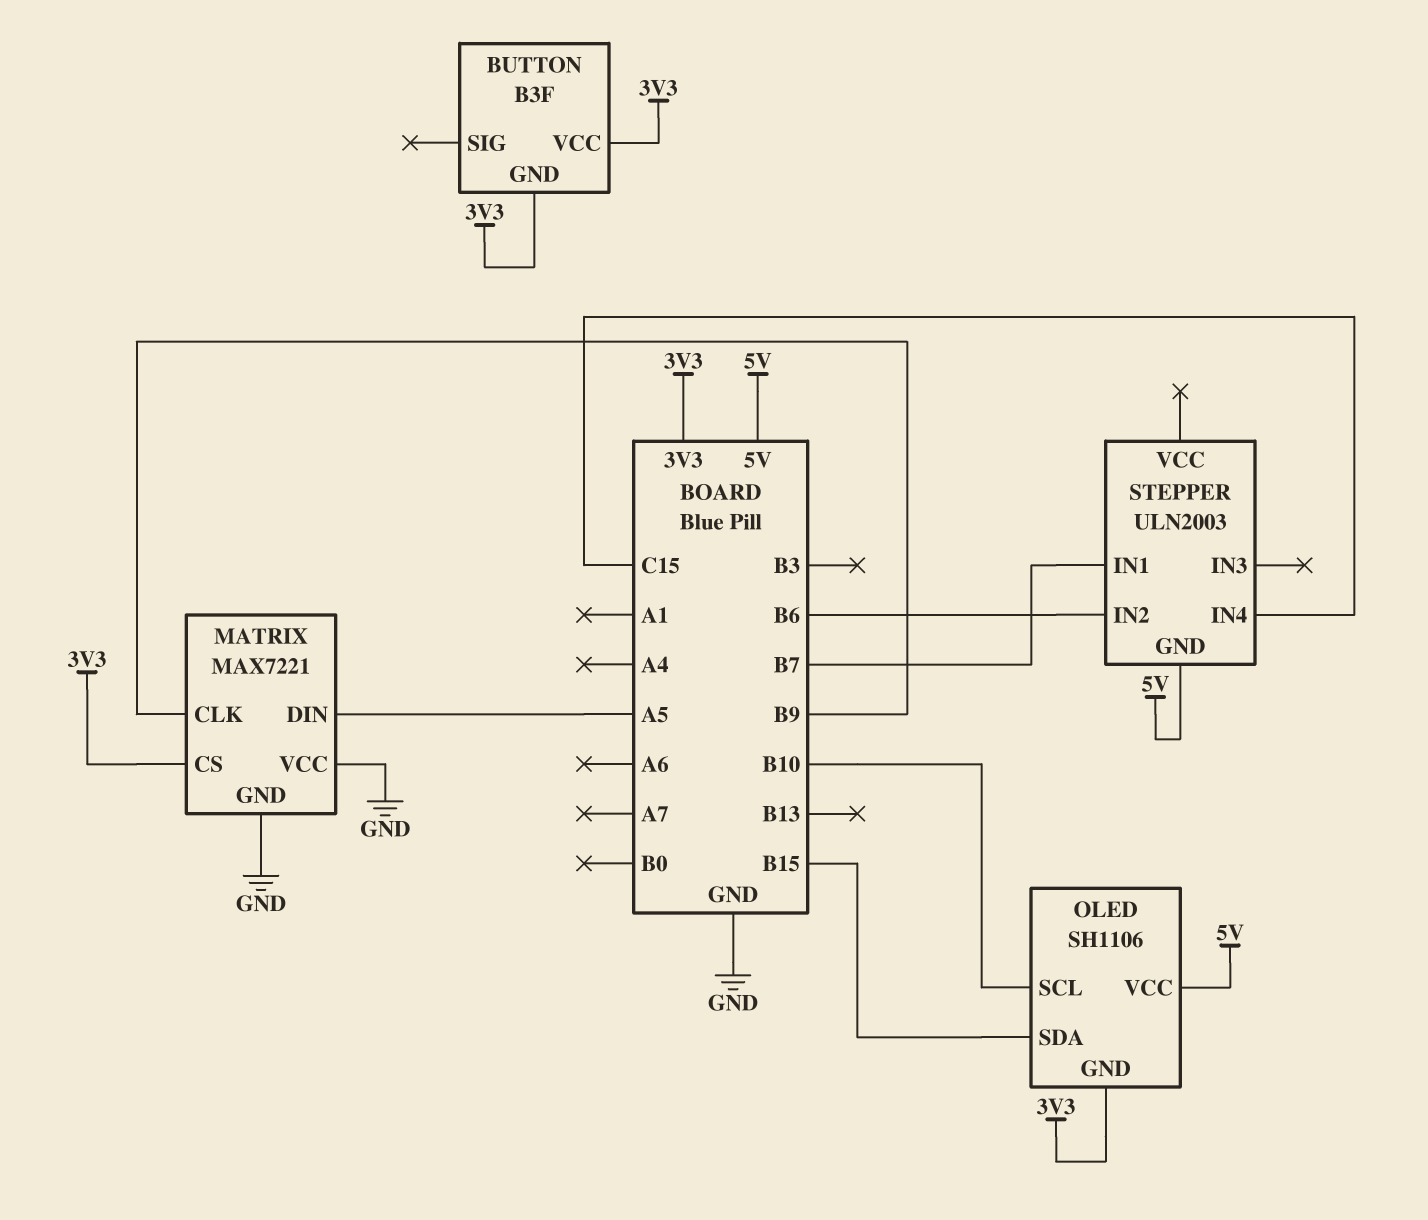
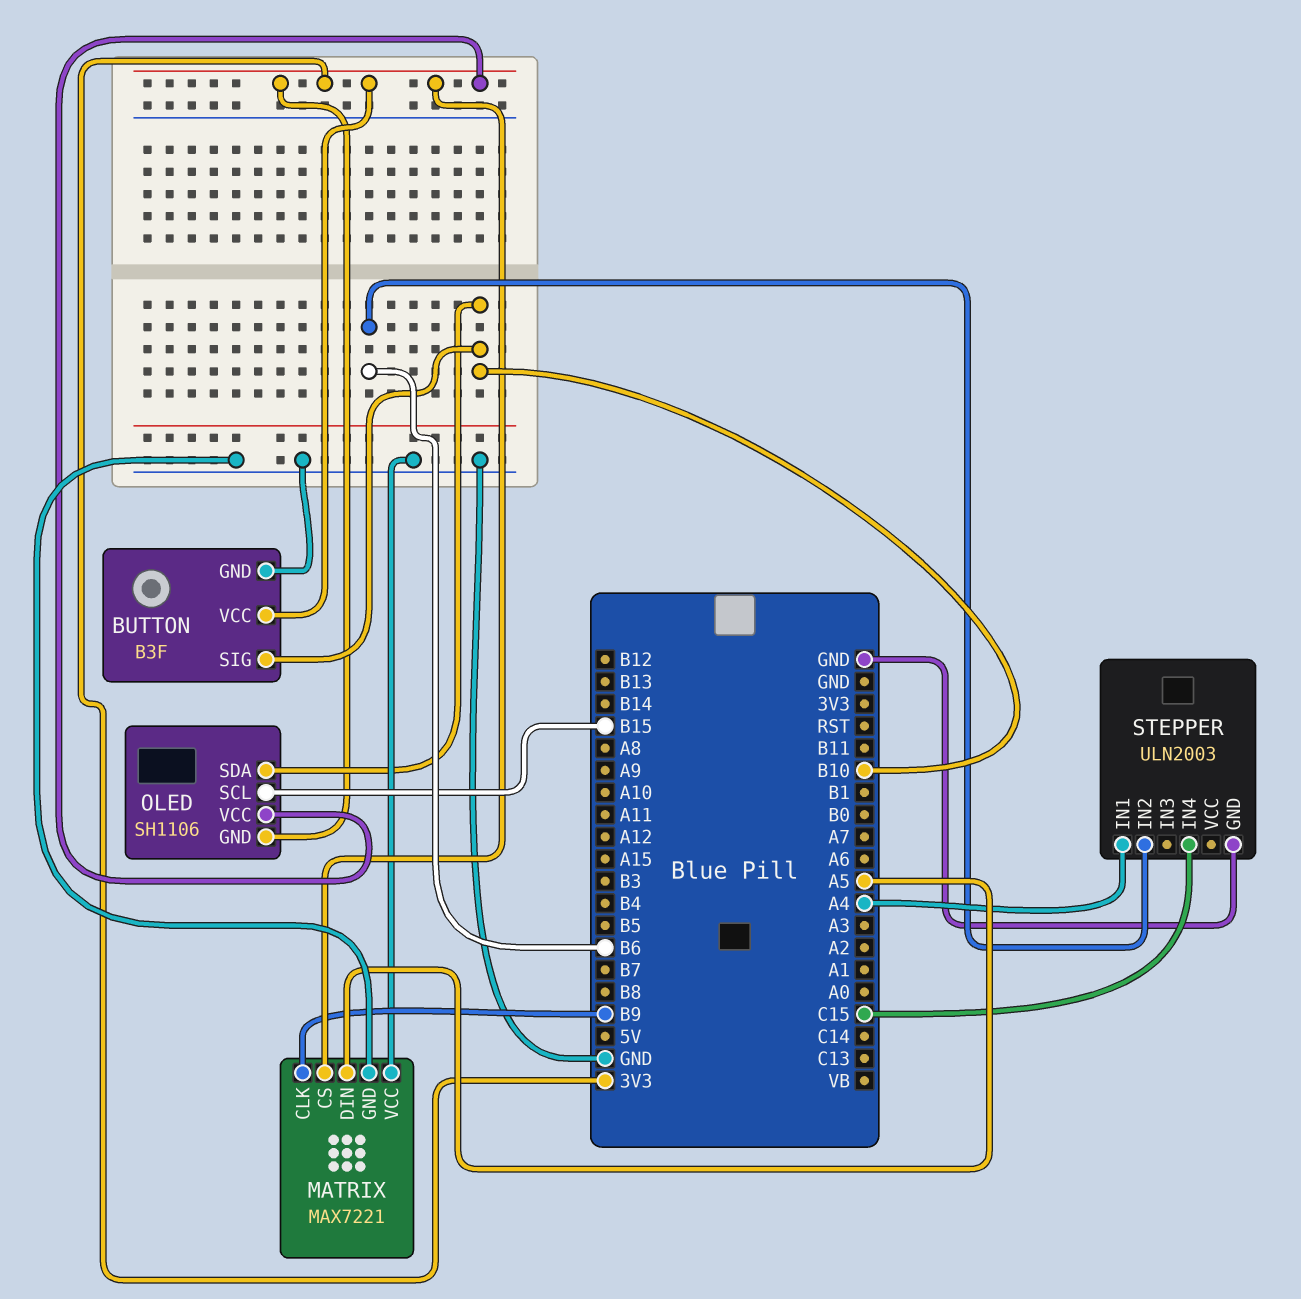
BUTTON pin GND: 3V3 -> GND
BUTTON pin SIG: none -> B10
OLED pin SCL: B10 -> B15
OLED pin SDA: B15 -> B10
OLED pin VCC: 5V -> 3V3
STEPPER pin GND: 5V -> GND
STEPPER pin IN1: B7 -> A4

